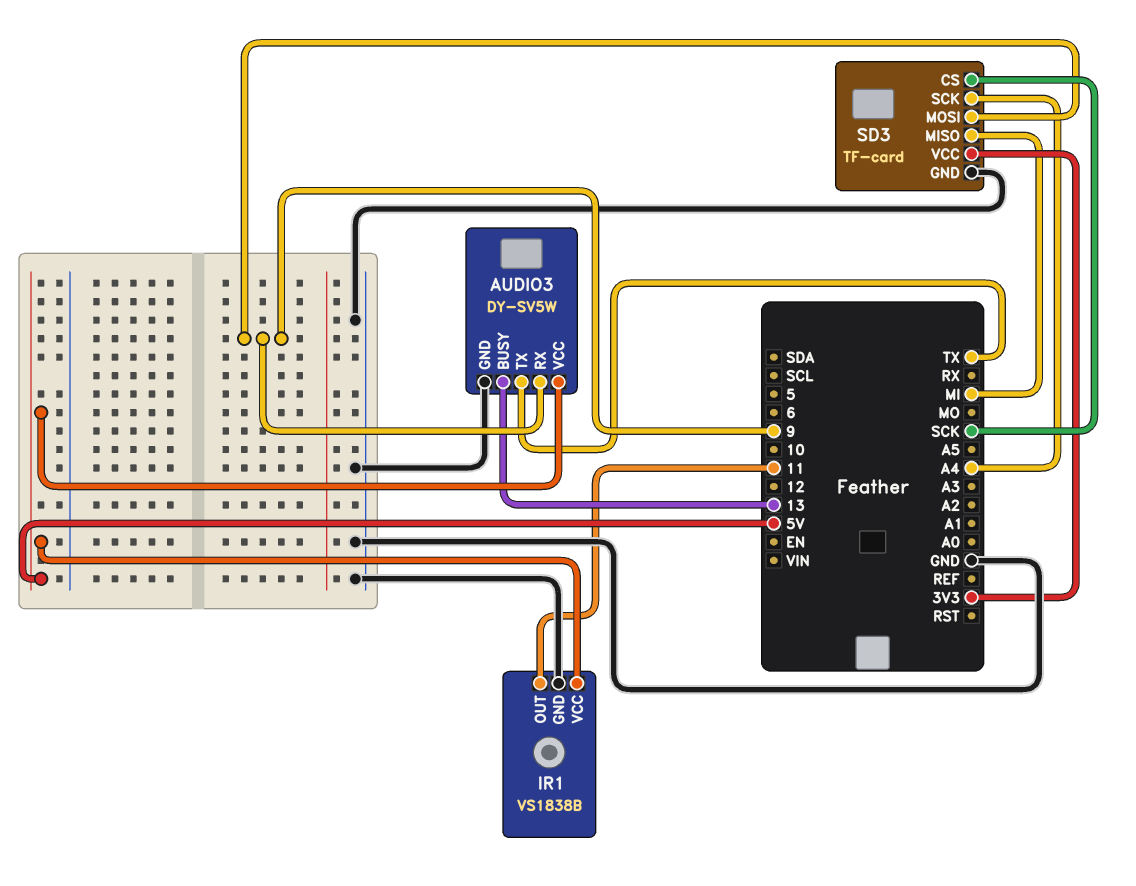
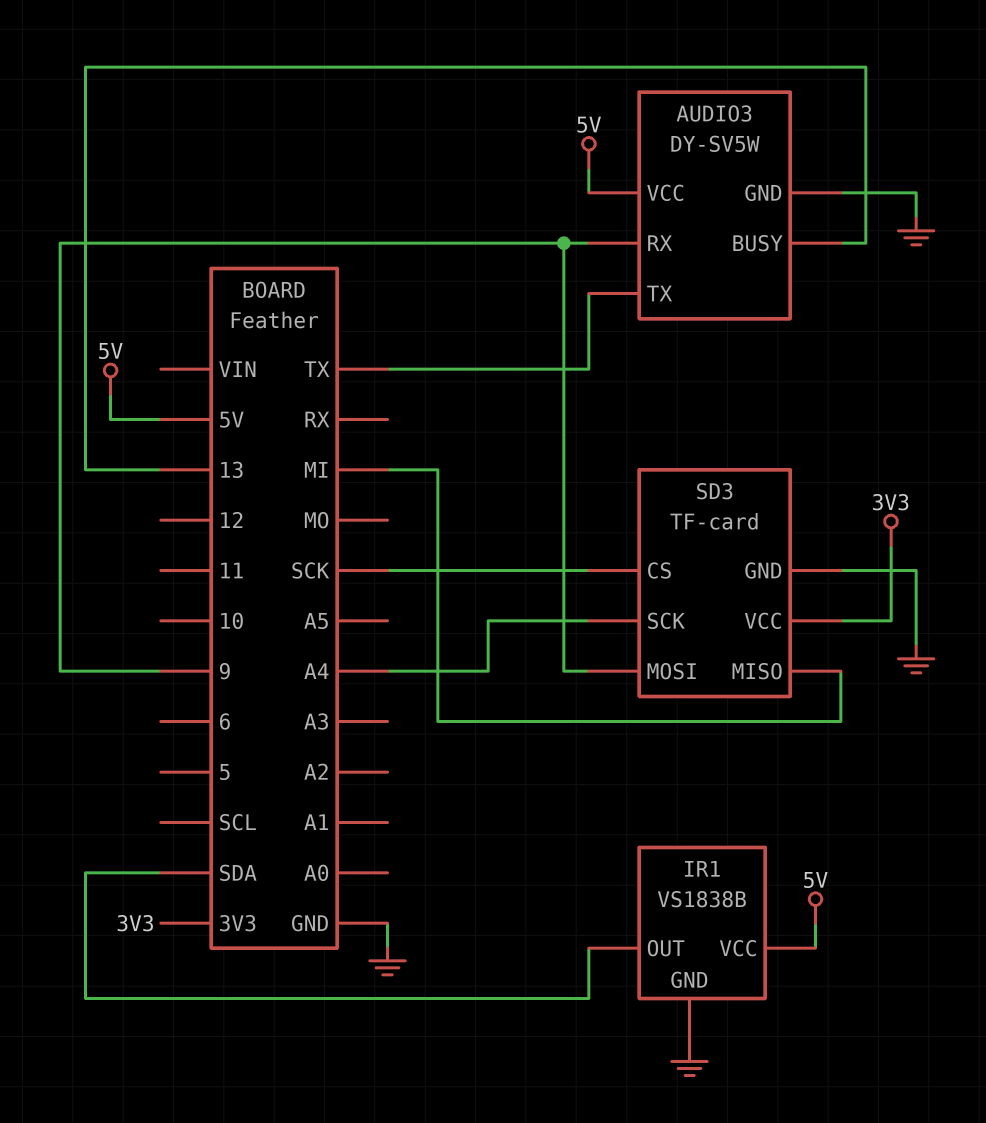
IR1 pin OUT: 11 -> SDA

